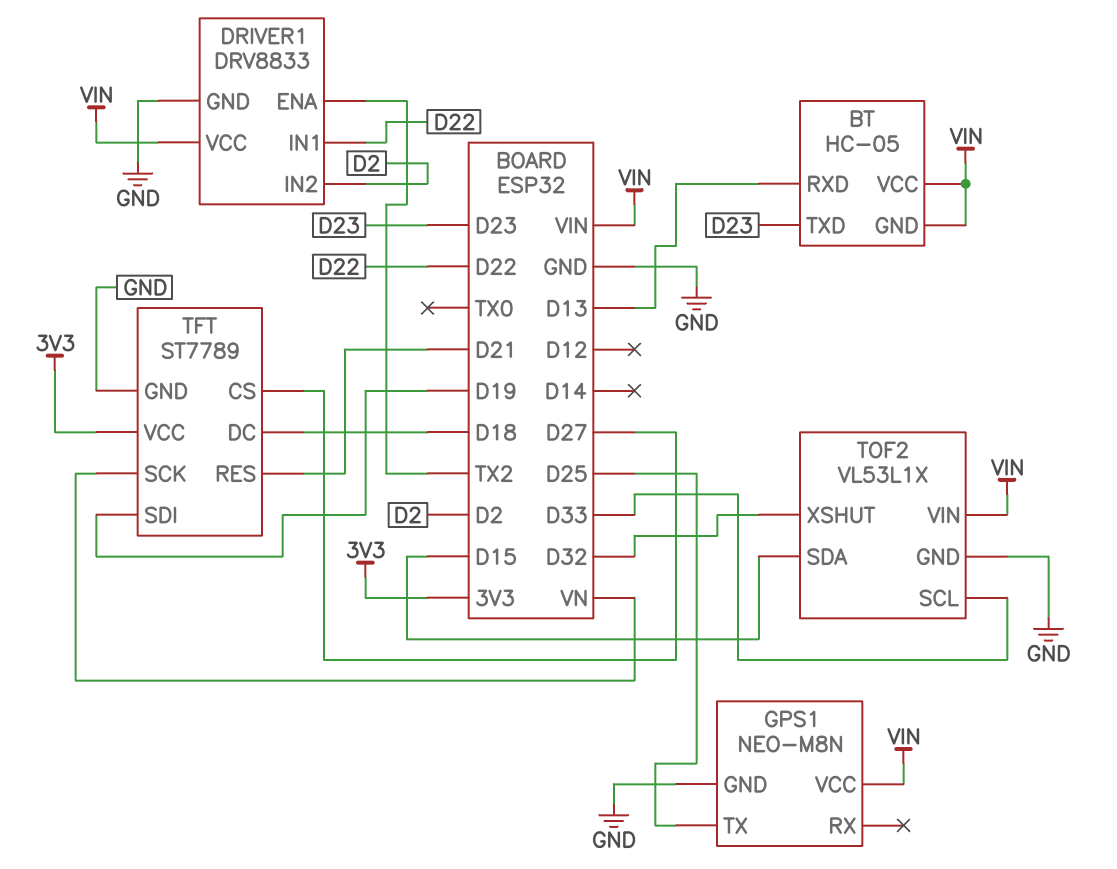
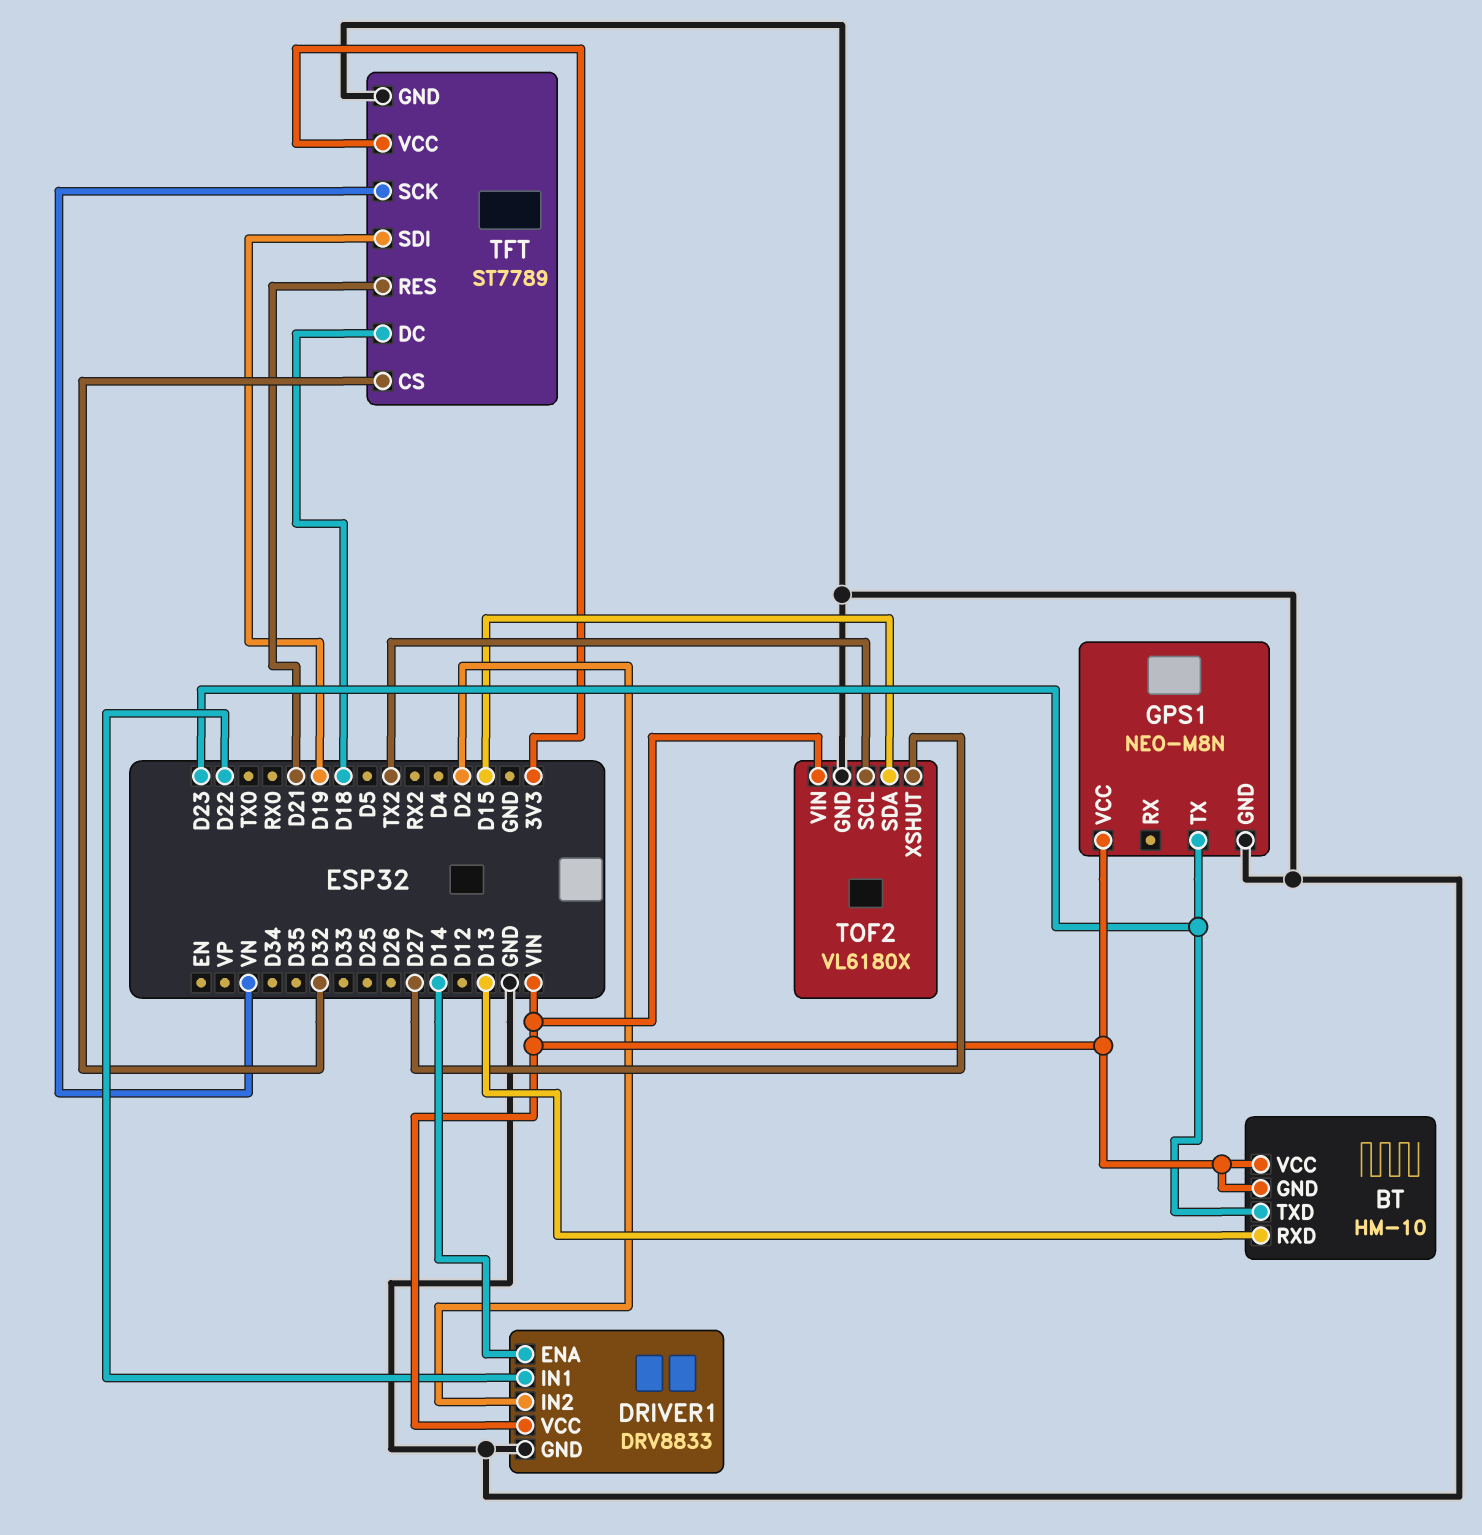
BT: HC-05 -> HM-10
DRIVER1 pin ENA: TX2 -> D14
GPS1 pin TX: D25 -> D23
TFT pin CS: D27 -> D32
TOF2: VL53L1X -> VL6180X
TOF2 pin SCL: D33 -> TX2
TOF2 pin XSHUT: D32 -> D27

